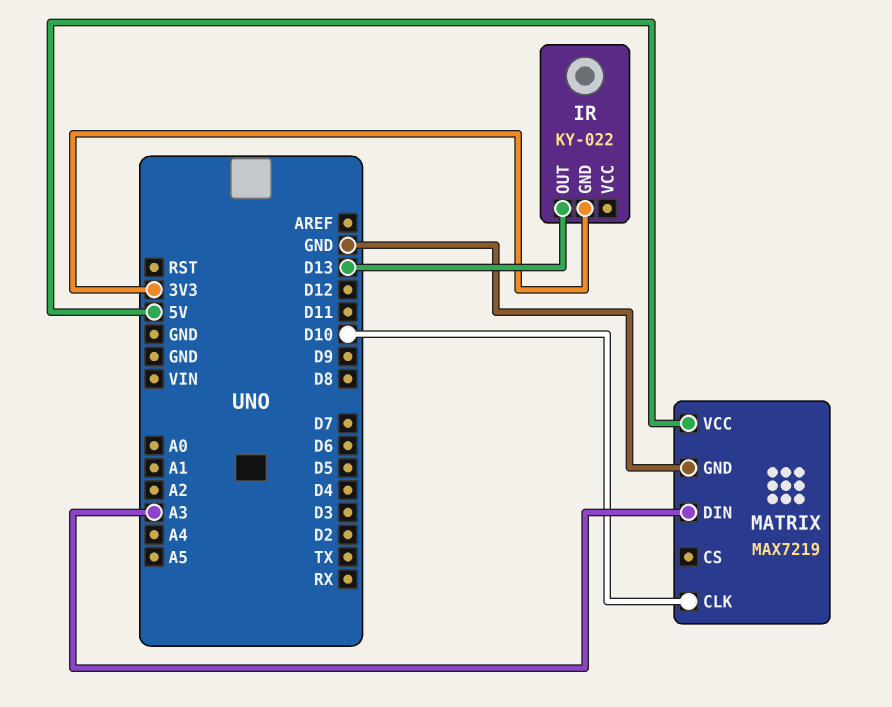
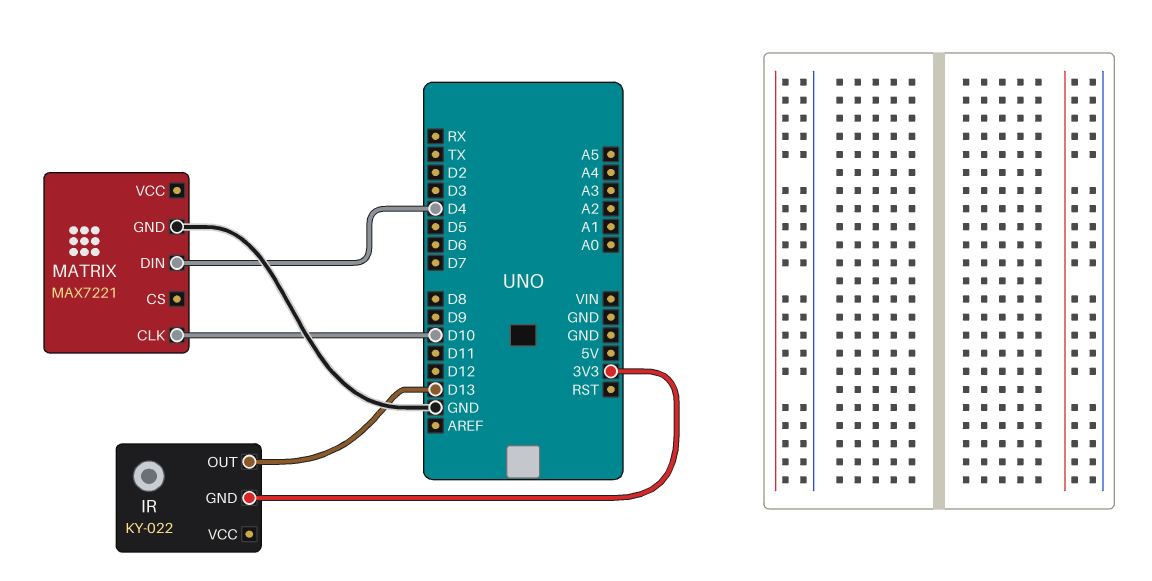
MATRIX: MAX7219 -> MAX7221
MATRIX pin DIN: A3 -> D4
MATRIX pin VCC: 5V -> none

